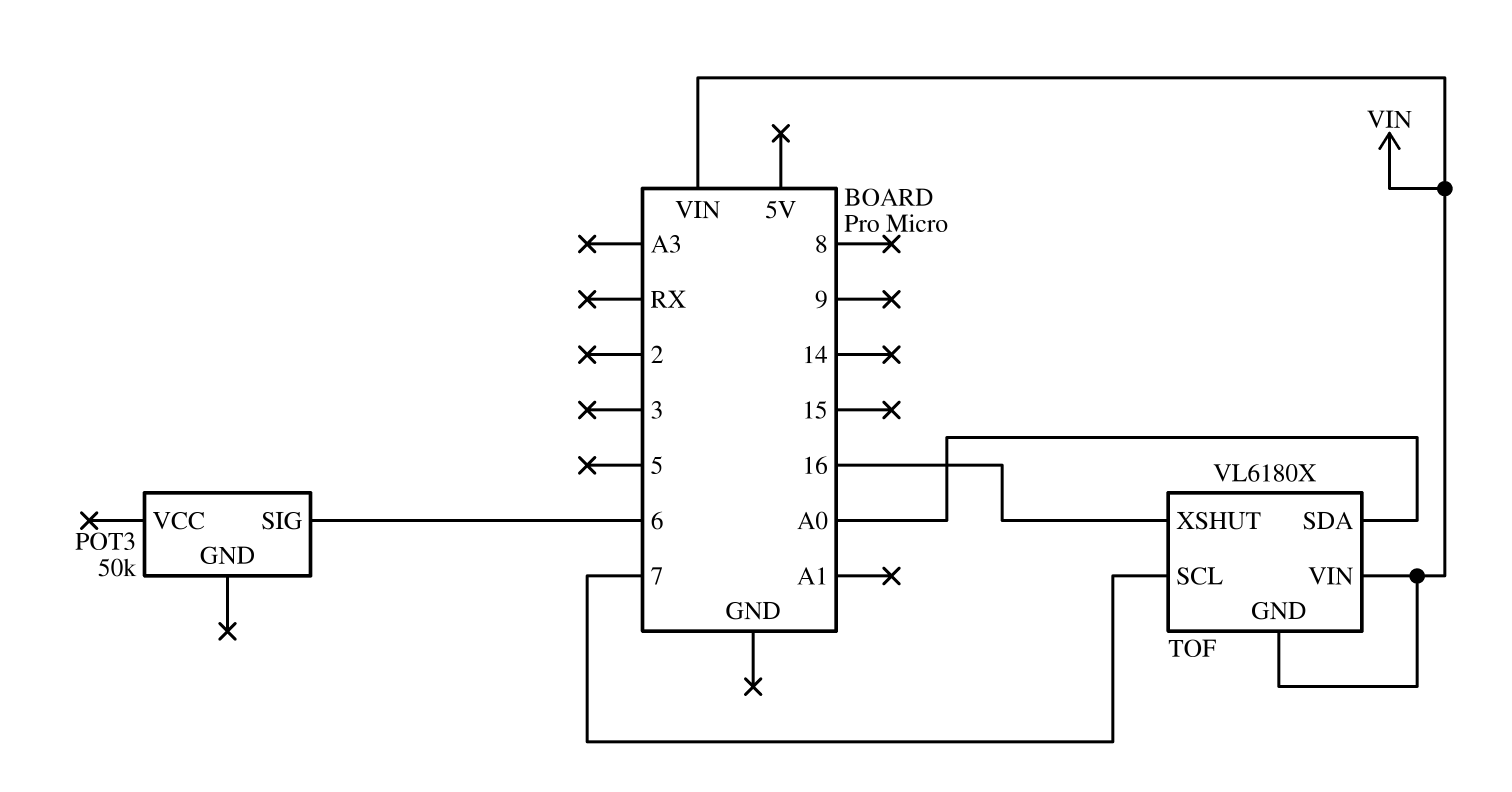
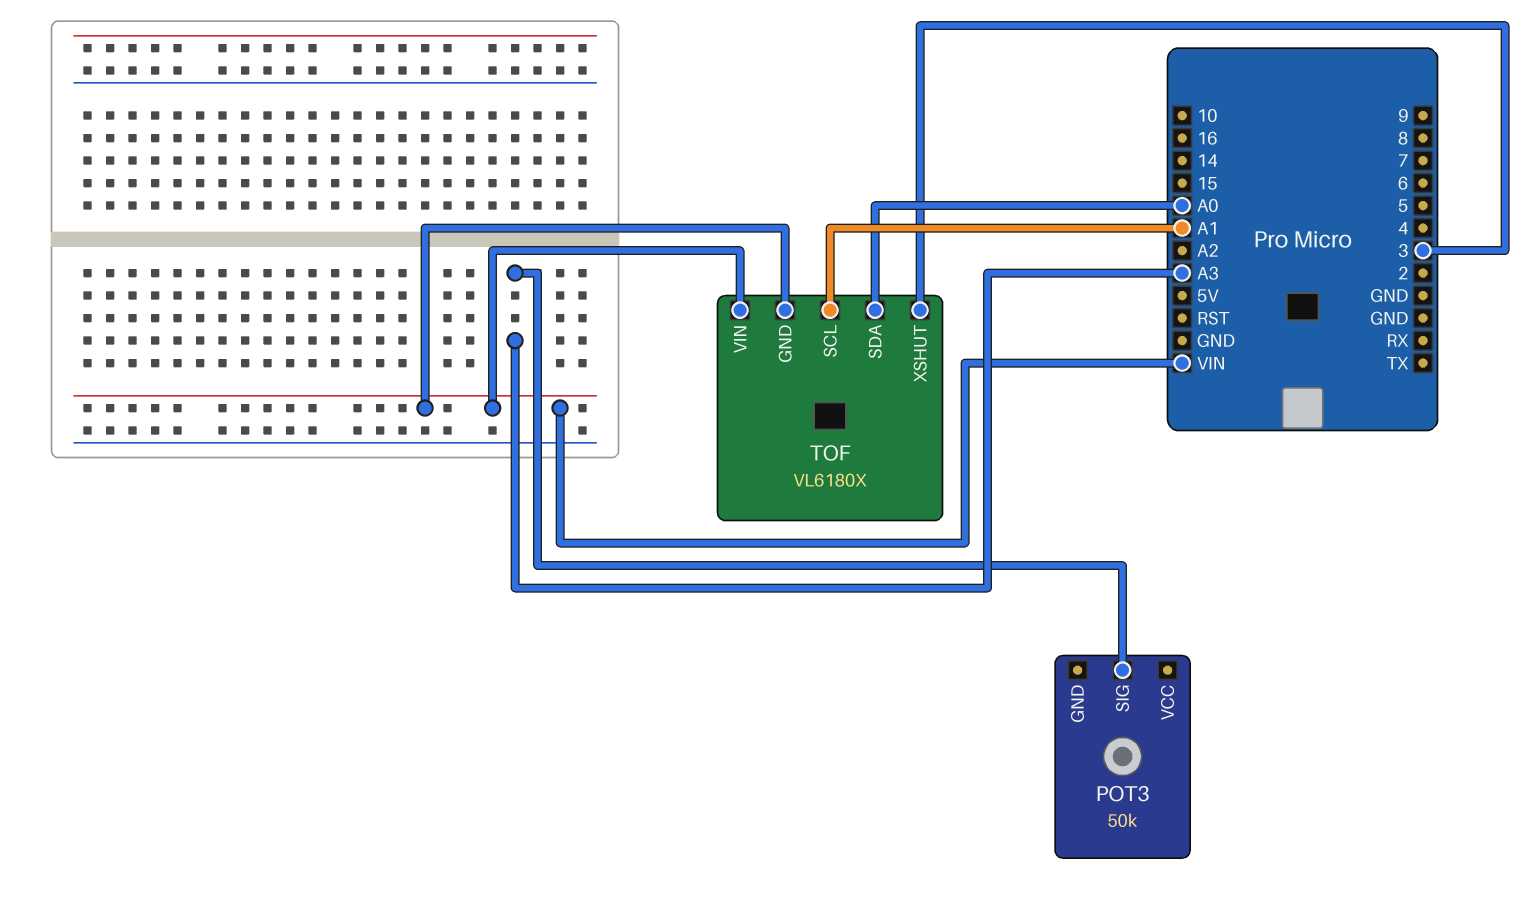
POT3 pin SIG: 6 -> A3
TOF pin SCL: 7 -> A1
TOF pin XSHUT: 16 -> 3

